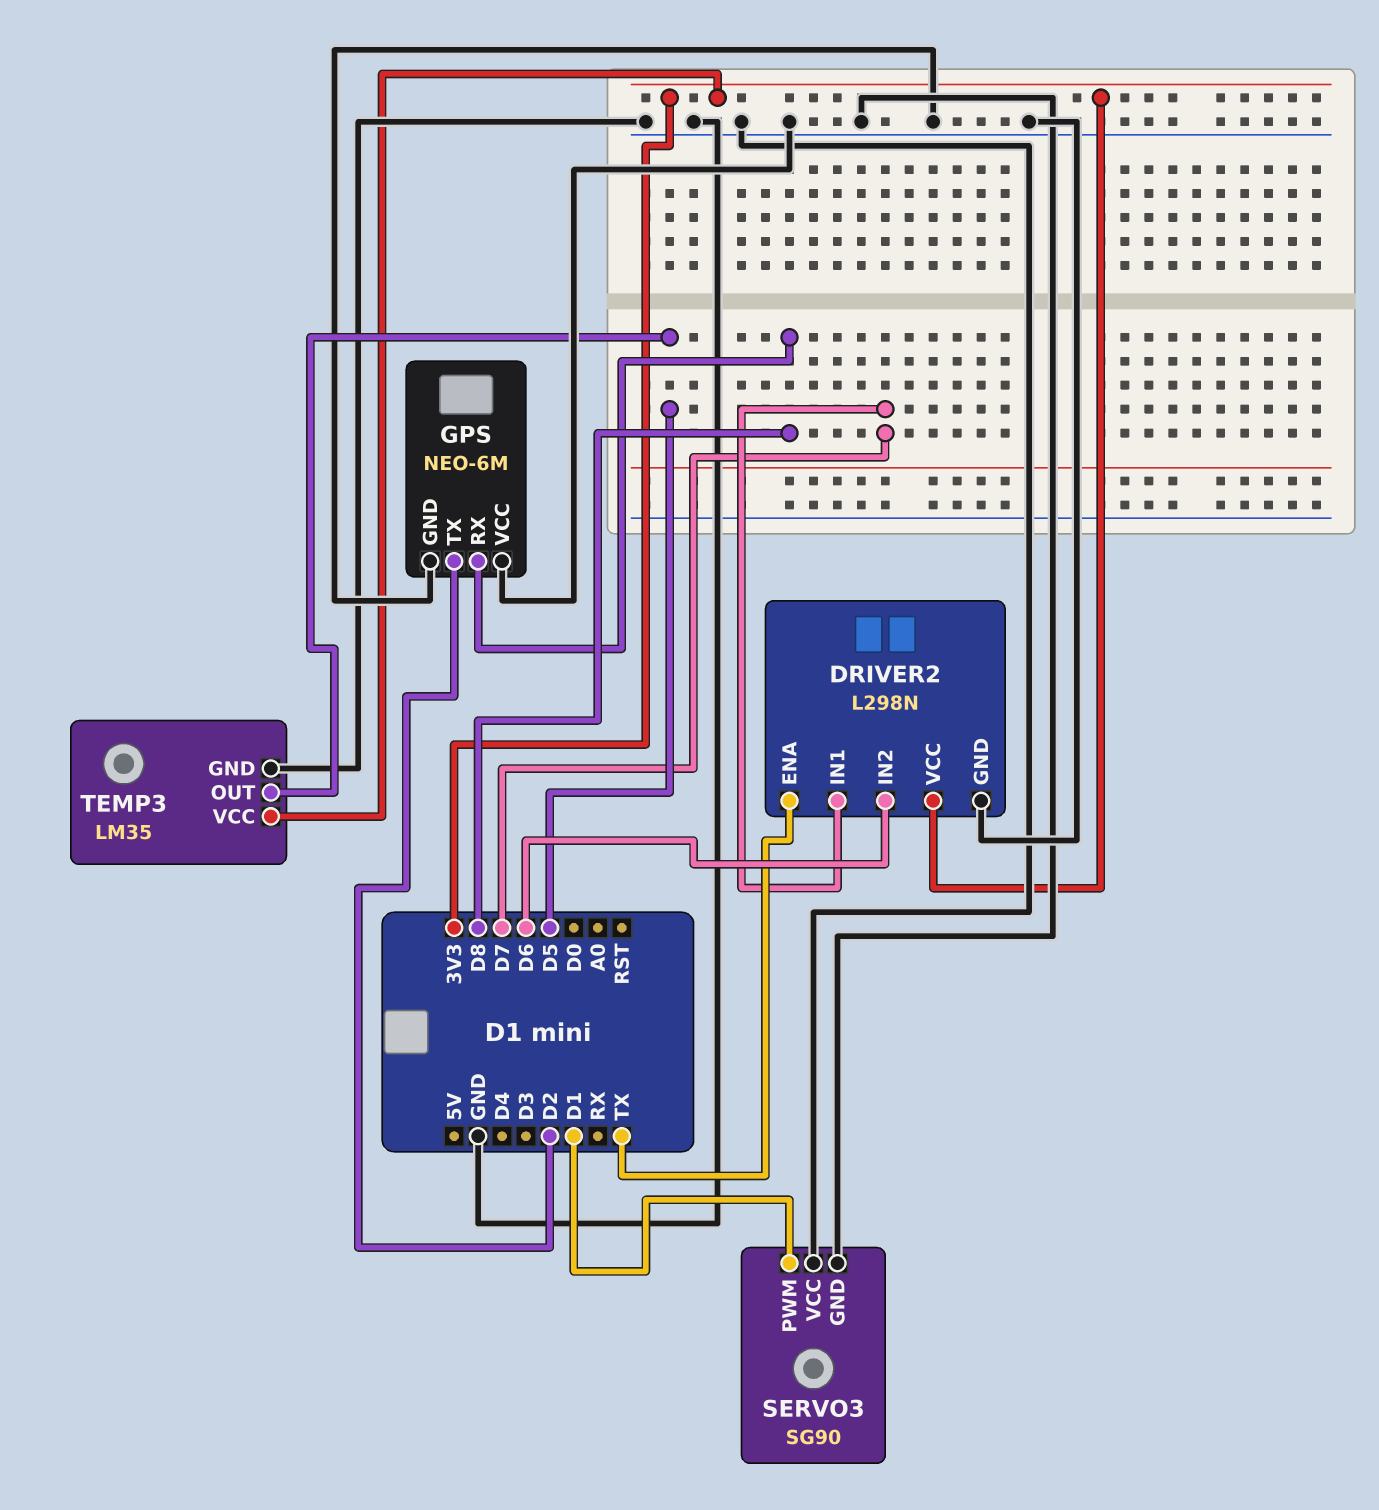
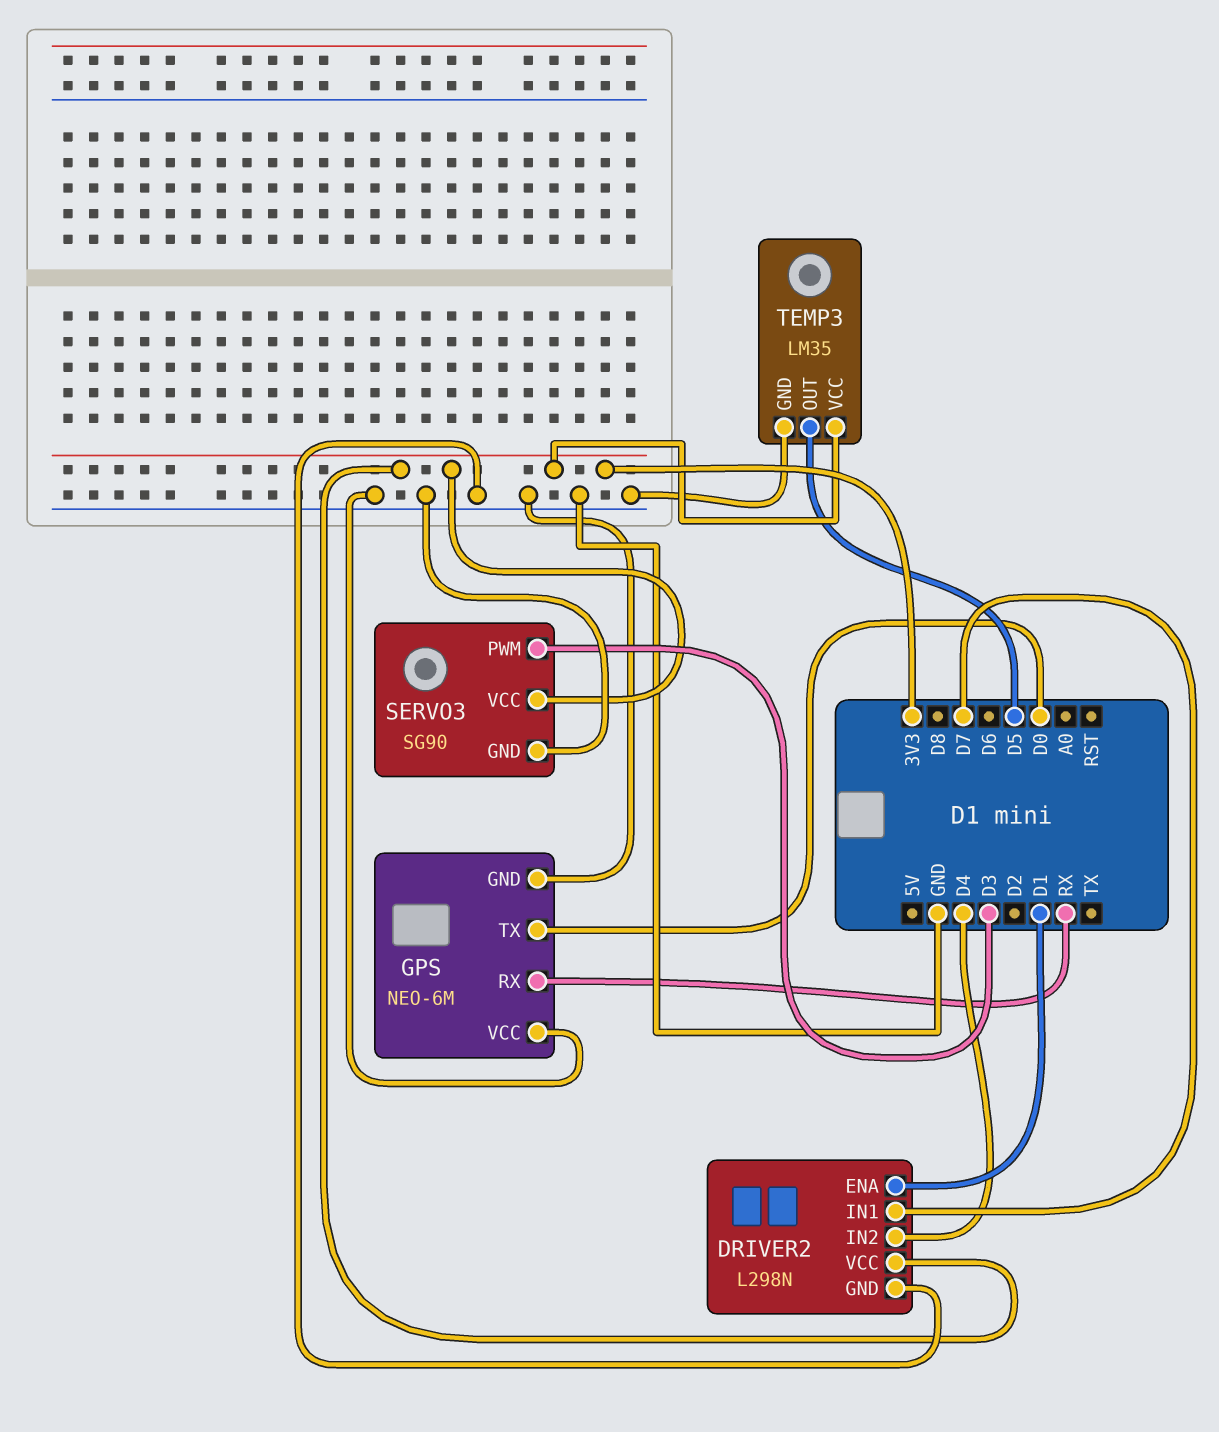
DRIVER2 pin ENA: TX -> D1
DRIVER2 pin IN2: D6 -> D4
GPS pin RX: D8 -> RX
GPS pin TX: D2 -> D0
SERVO3 pin PWM: D1 -> D3
SERVO3 pin VCC: GND -> 3V3

